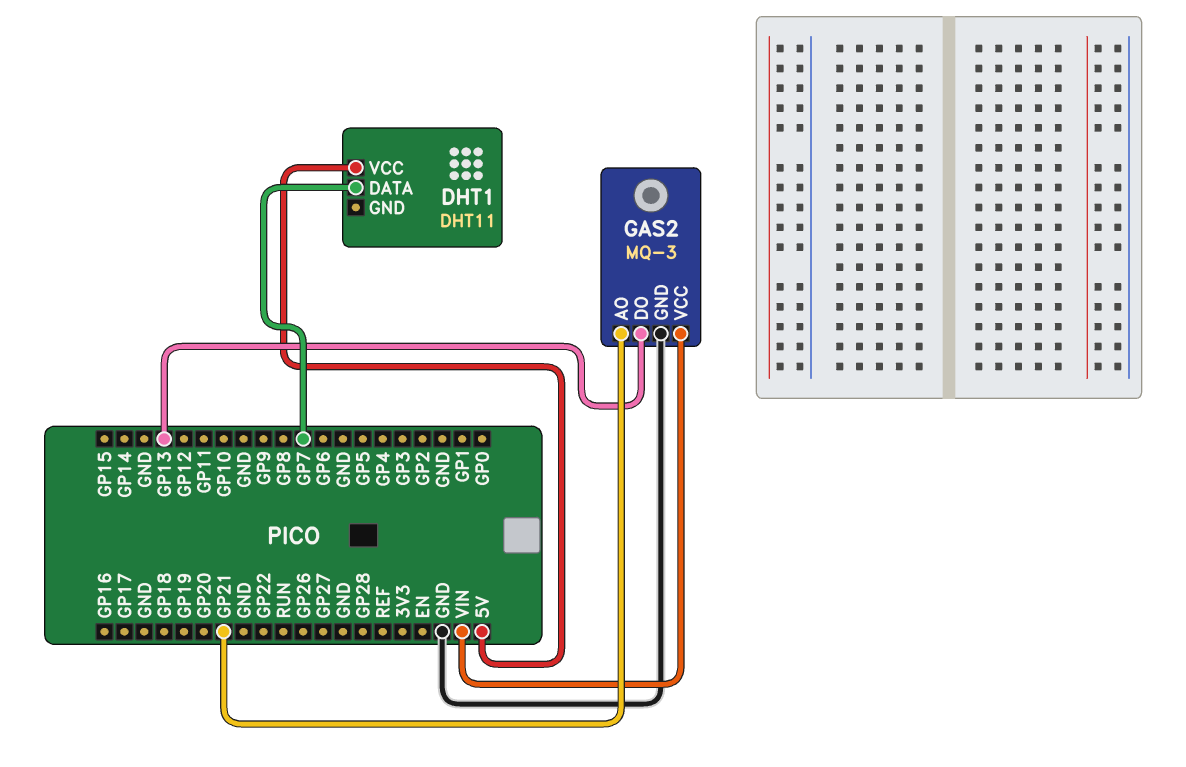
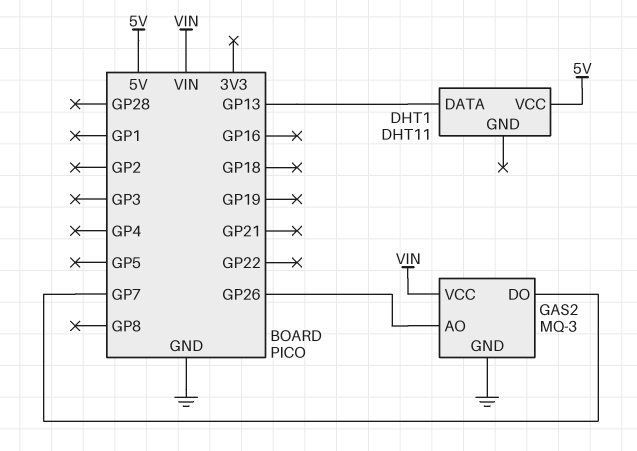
DHT1 pin DATA: GP7 -> GP13
GAS2 pin AO: GP21 -> GP26
GAS2 pin DO: GP13 -> GP7

